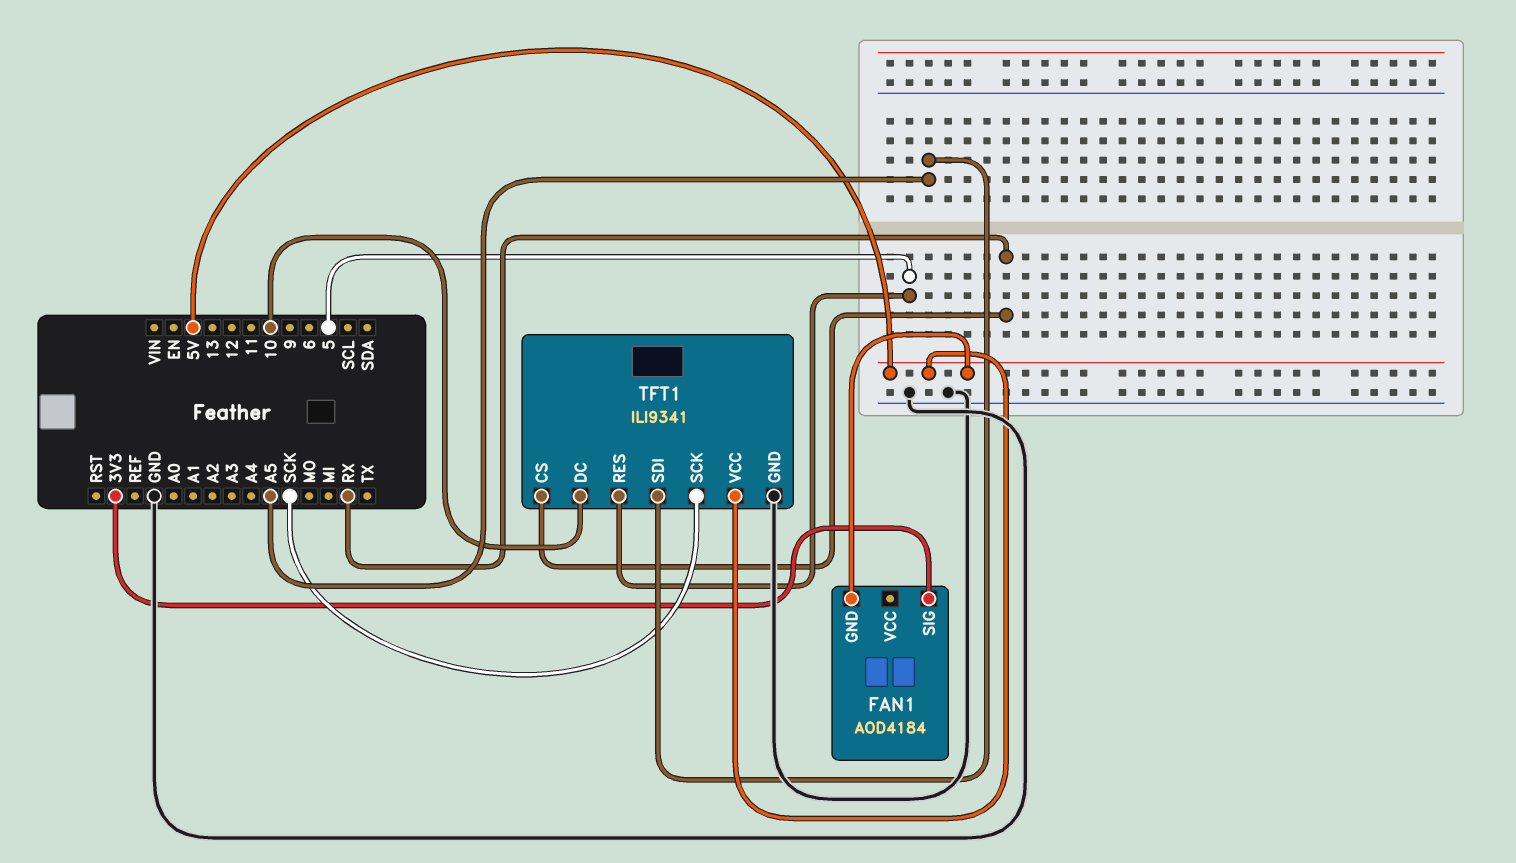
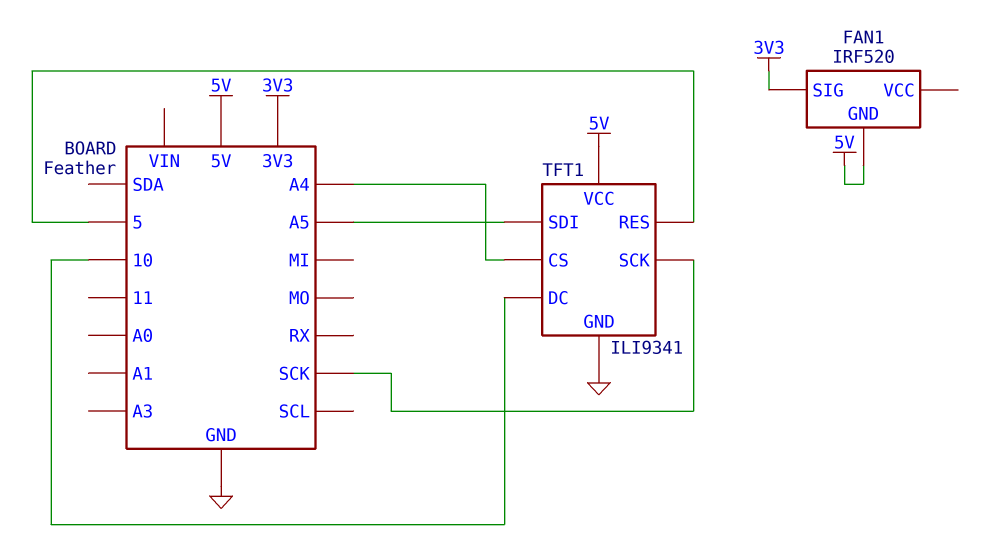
FAN1: AOD4184 -> IRF520
TFT1 pin CS: RX -> A4

